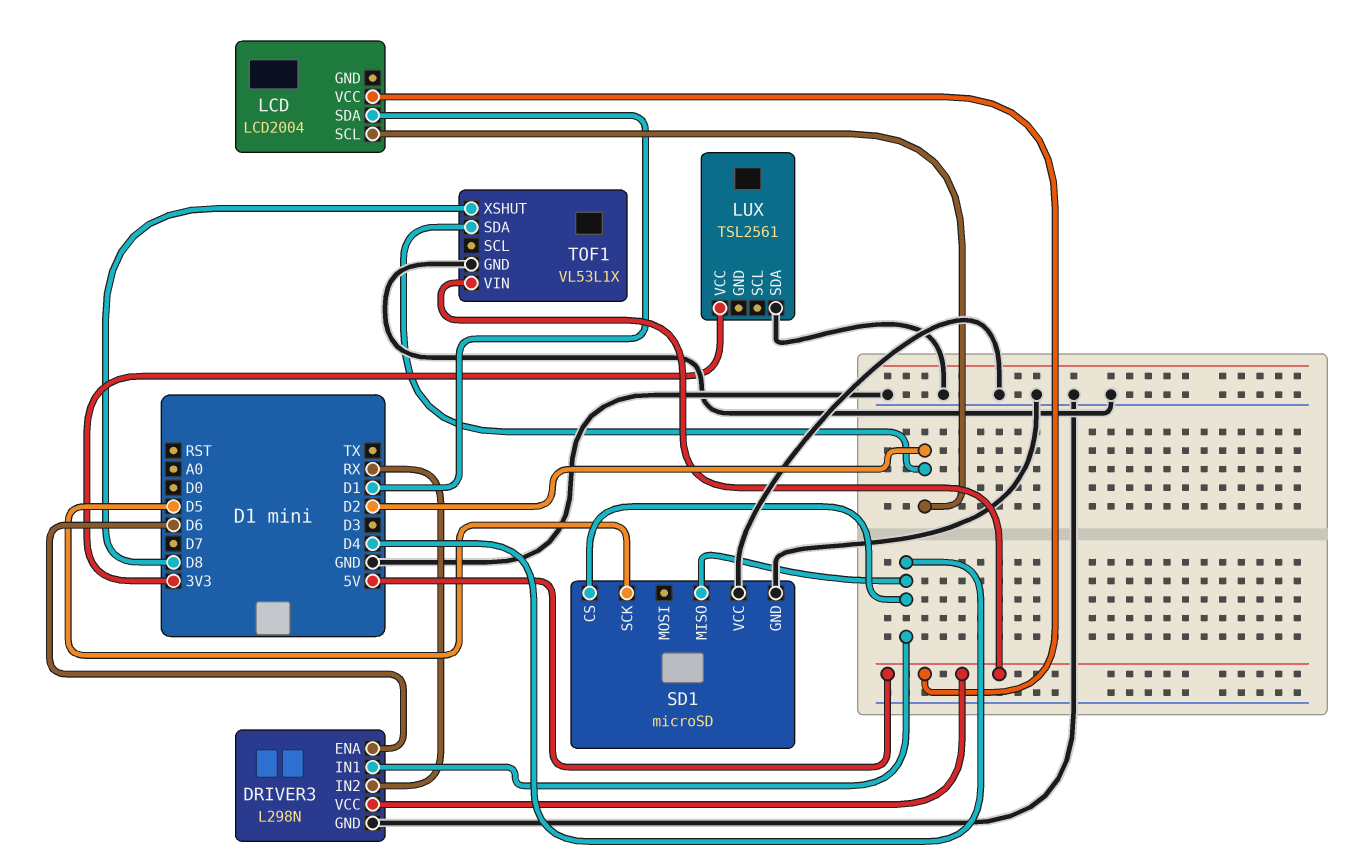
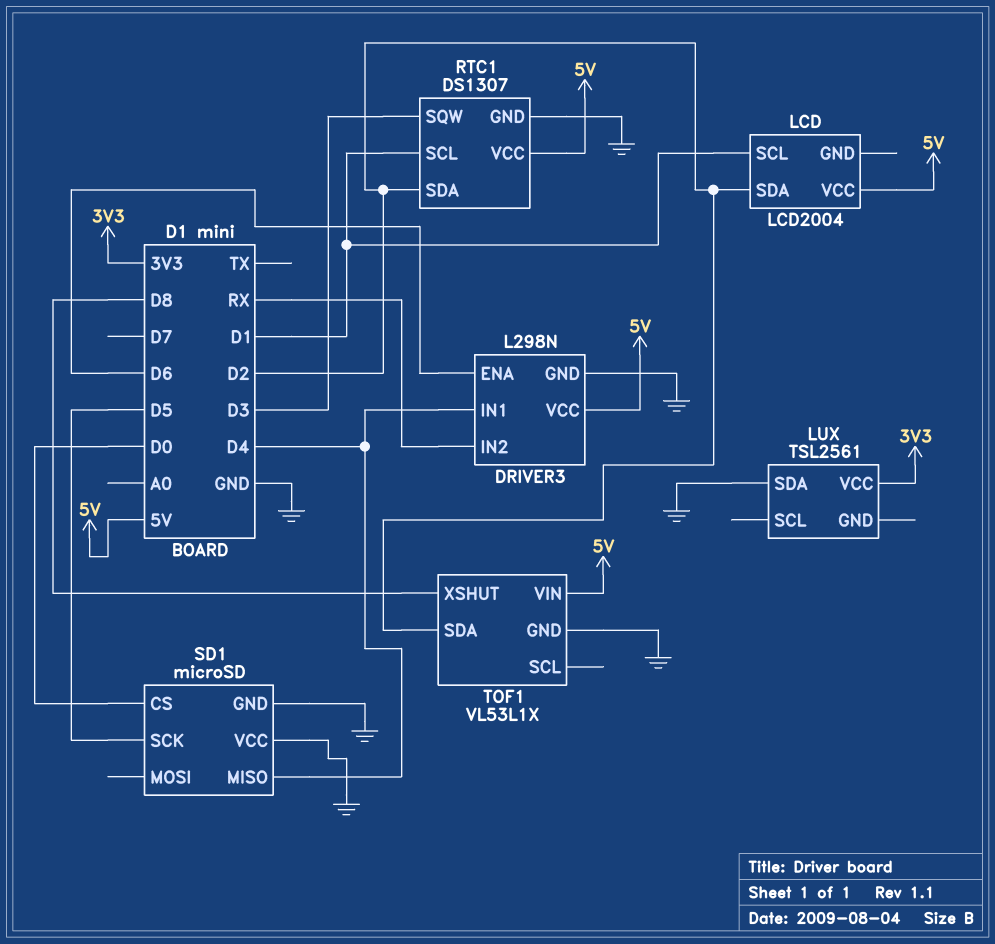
LCD pin SCL: D2 -> D1
LCD pin SDA: D1 -> D2
RTC1: none -> DS1307
RTC1 pin GND: none -> GND
RTC1 pin SCL: none -> D1
RTC1 pin SDA: none -> D2
RTC1 pin SQW: none -> D3
RTC1 pin VCC: none -> 5V
SD1 pin CS: D4 -> D0

